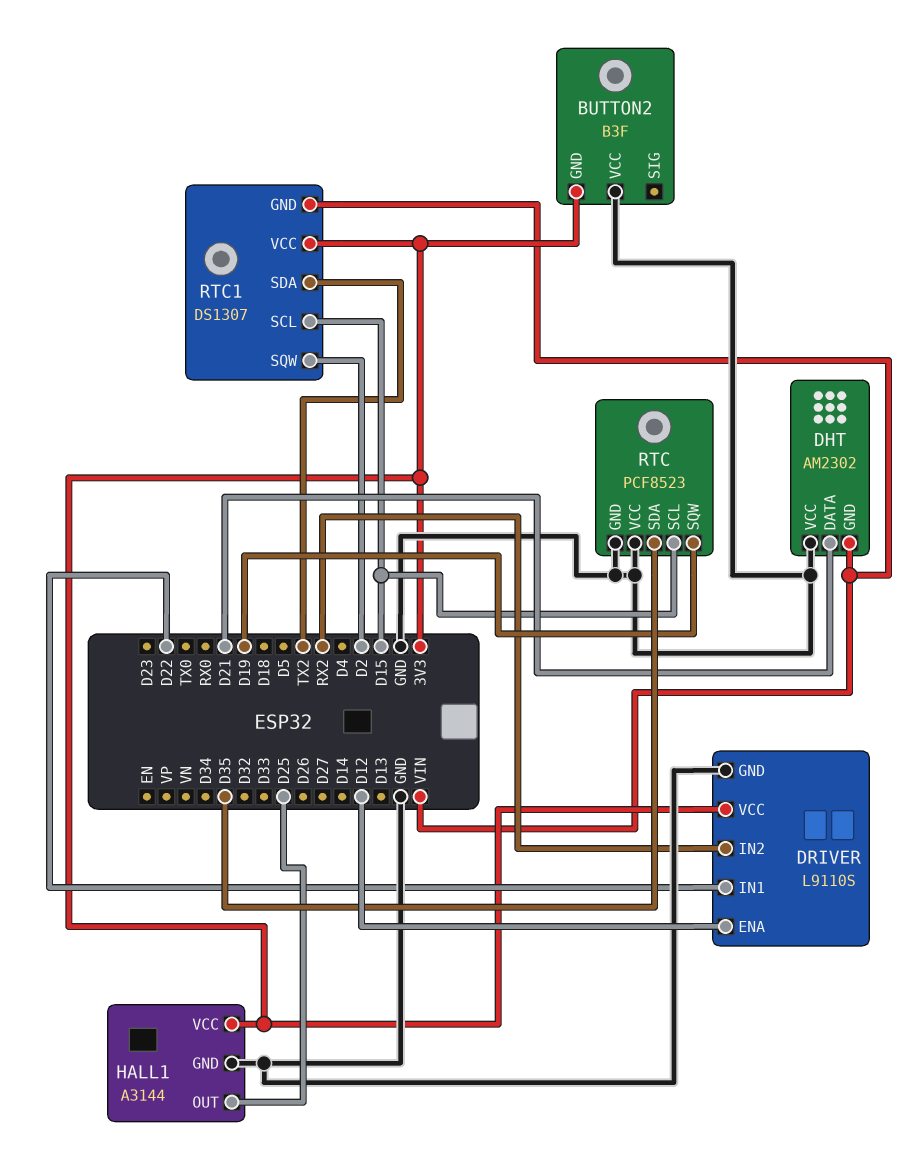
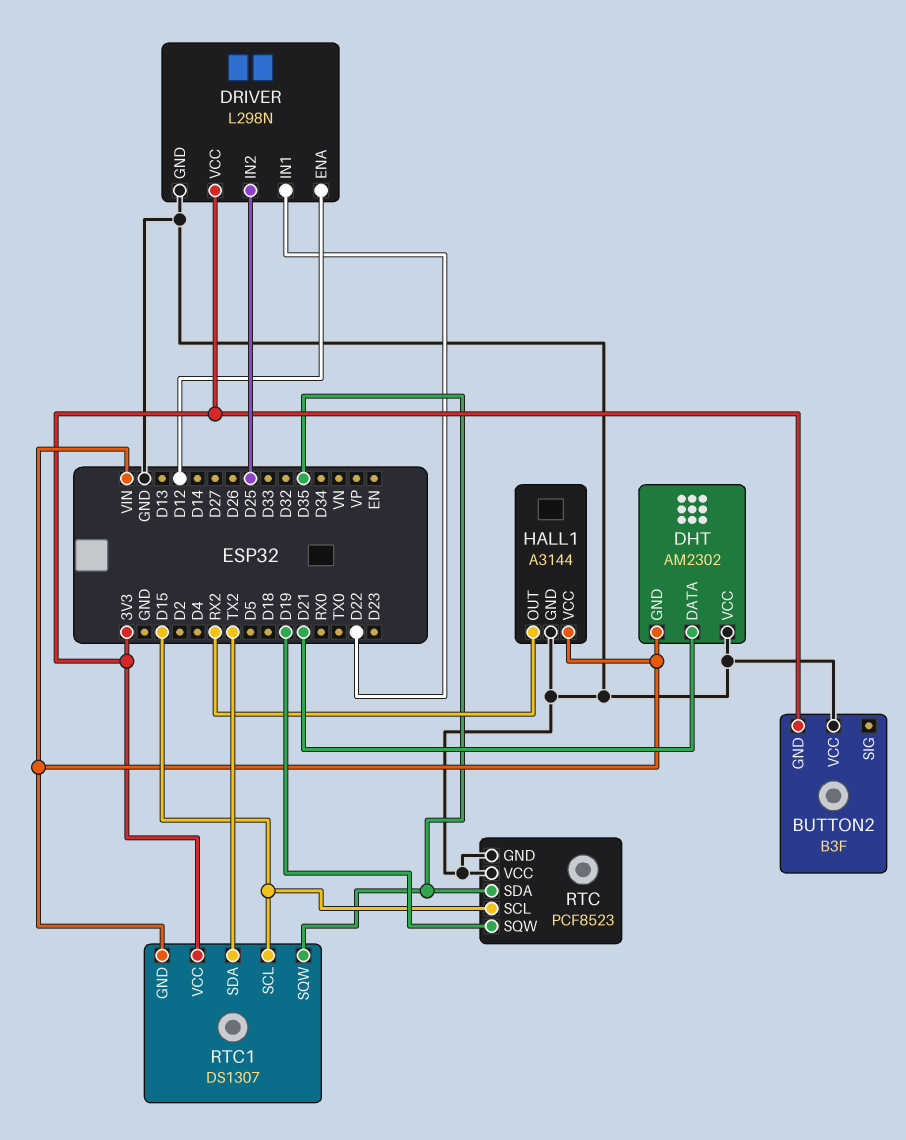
DRIVER: L9110S -> L298N
DRIVER pin IN2: RX2 -> D25
HALL1 pin OUT: D25 -> RX2
HALL1 pin VCC: 3V3 -> VIN
RTC1 pin SQW: D2 -> D35

